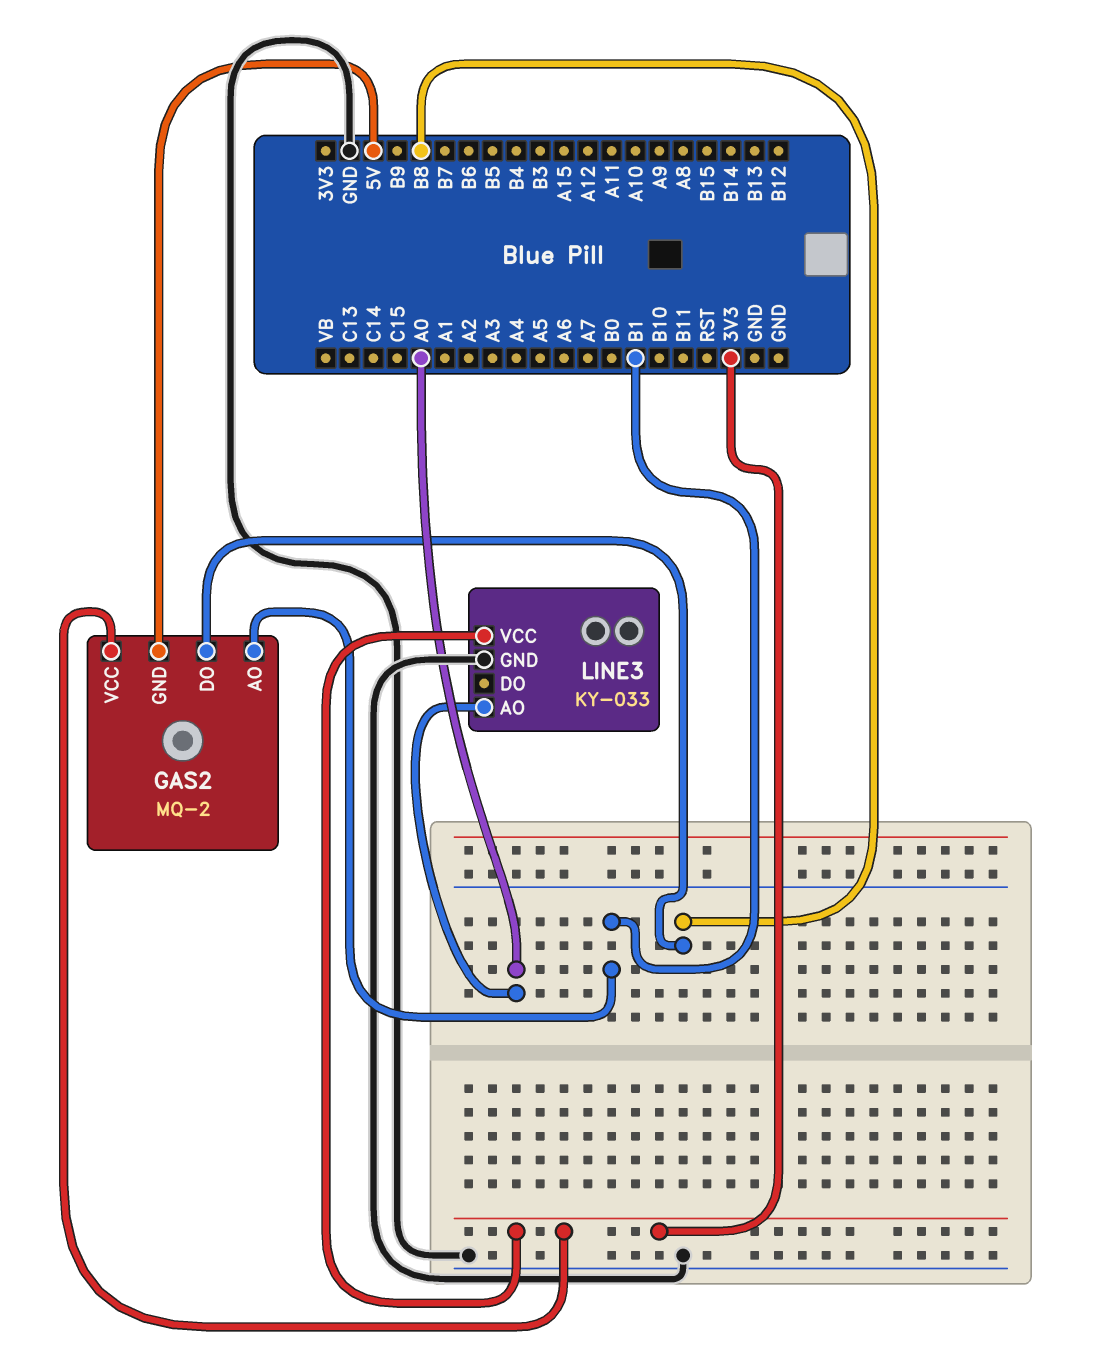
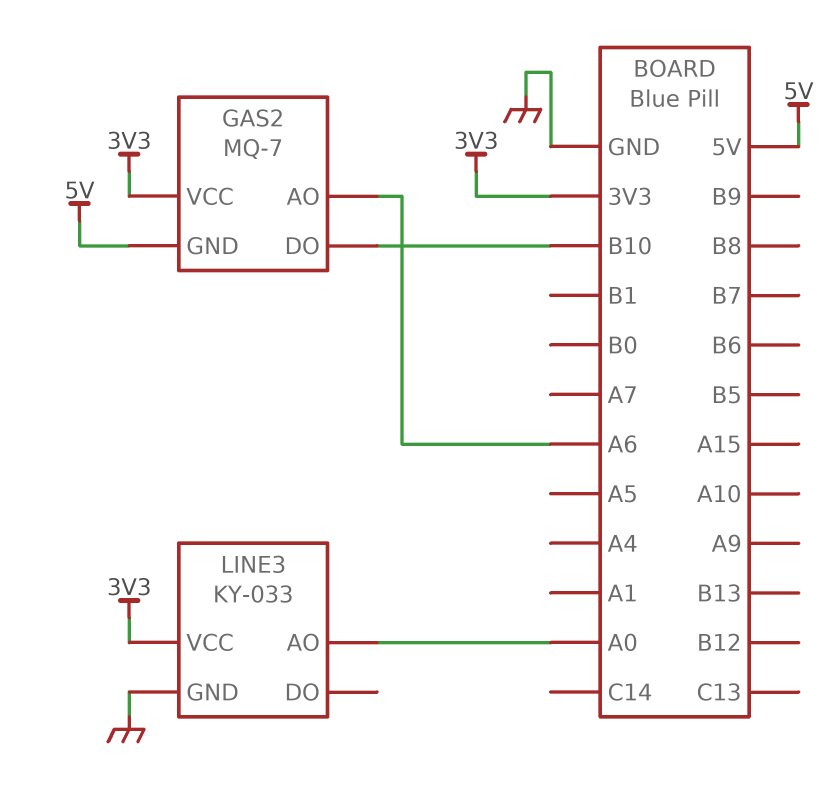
GAS2: MQ-2 -> MQ-7
GAS2 pin AO: B1 -> A6
GAS2 pin DO: B8 -> B10

